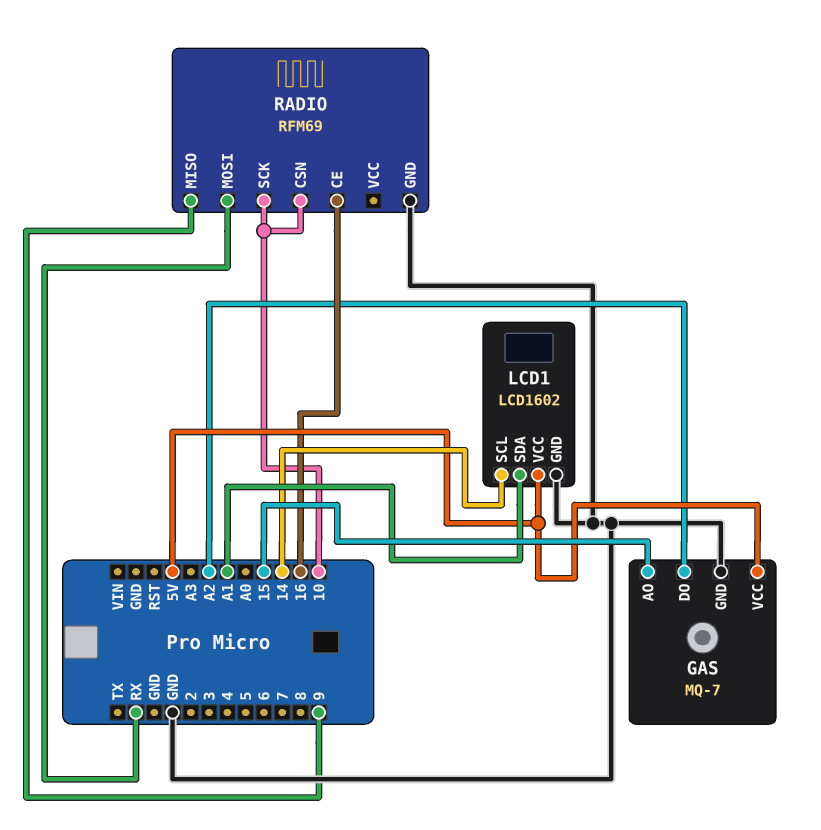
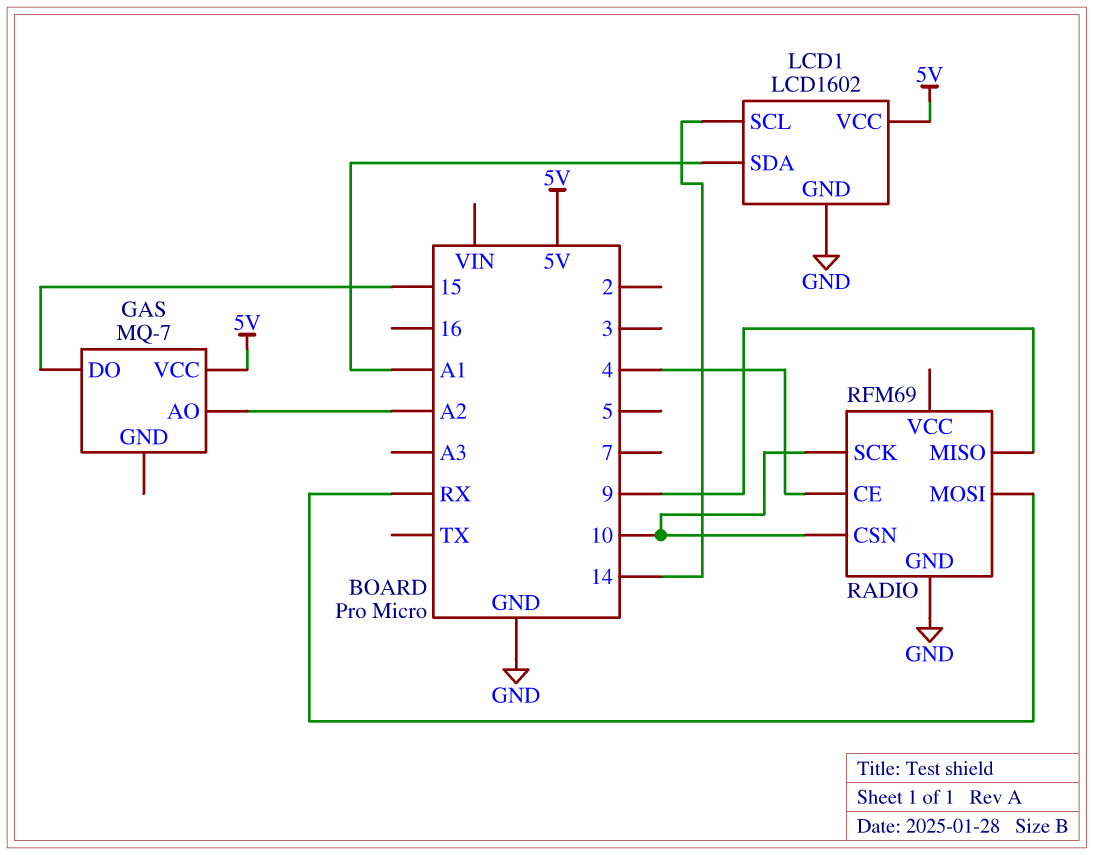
GAS pin AO: 15 -> A2
GAS pin DO: A2 -> 15
GAS pin GND: GND -> none
RADIO pin CE: 16 -> 4

